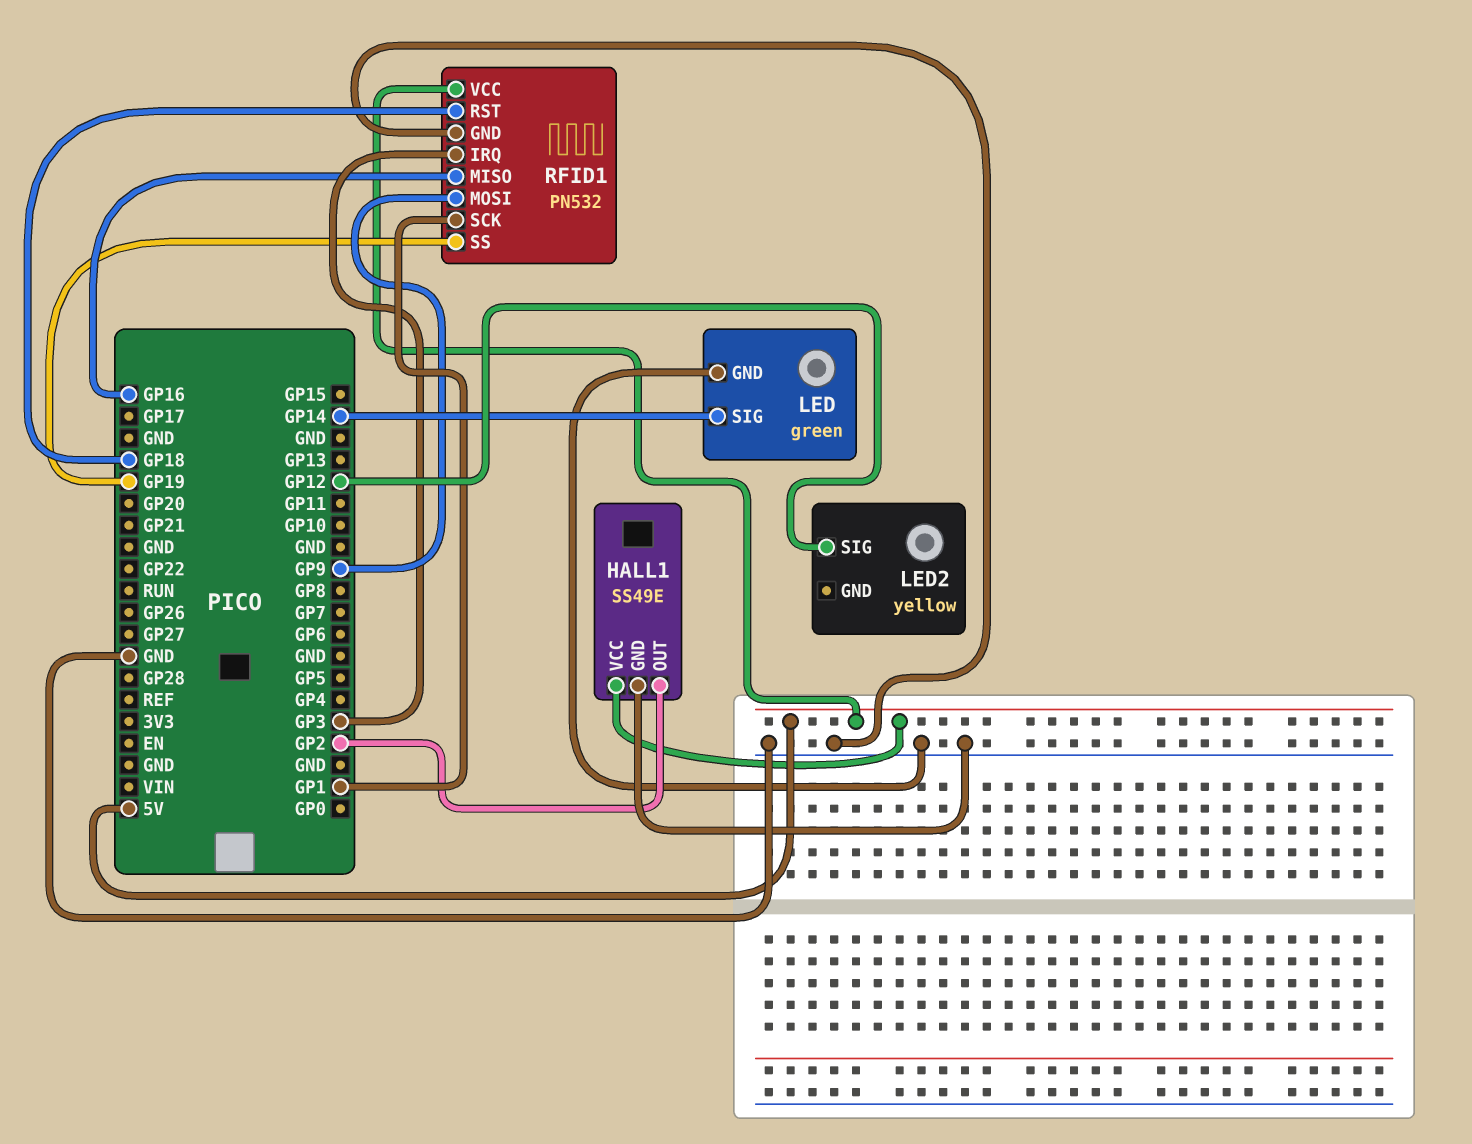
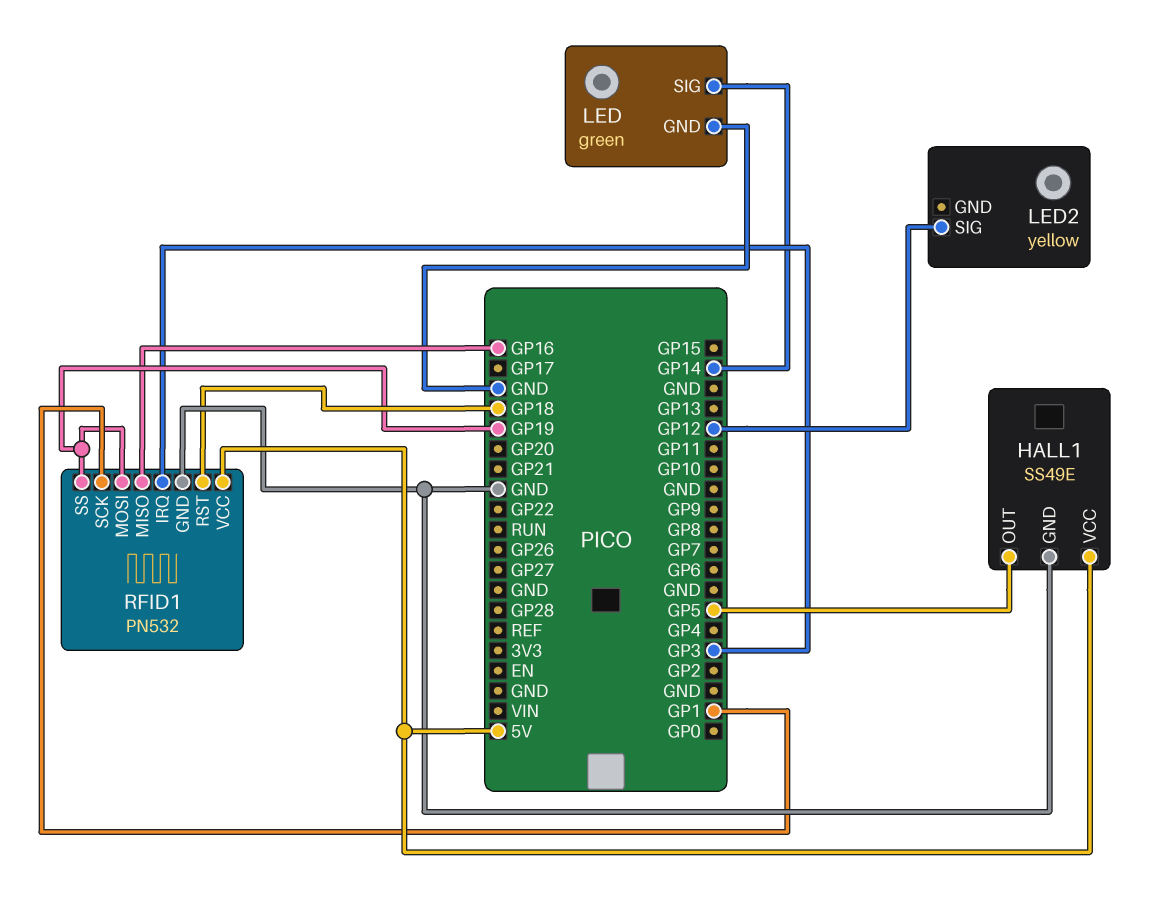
HALL1 pin OUT: GP2 -> GP5
RFID1 pin MOSI: GP9 -> GP19

